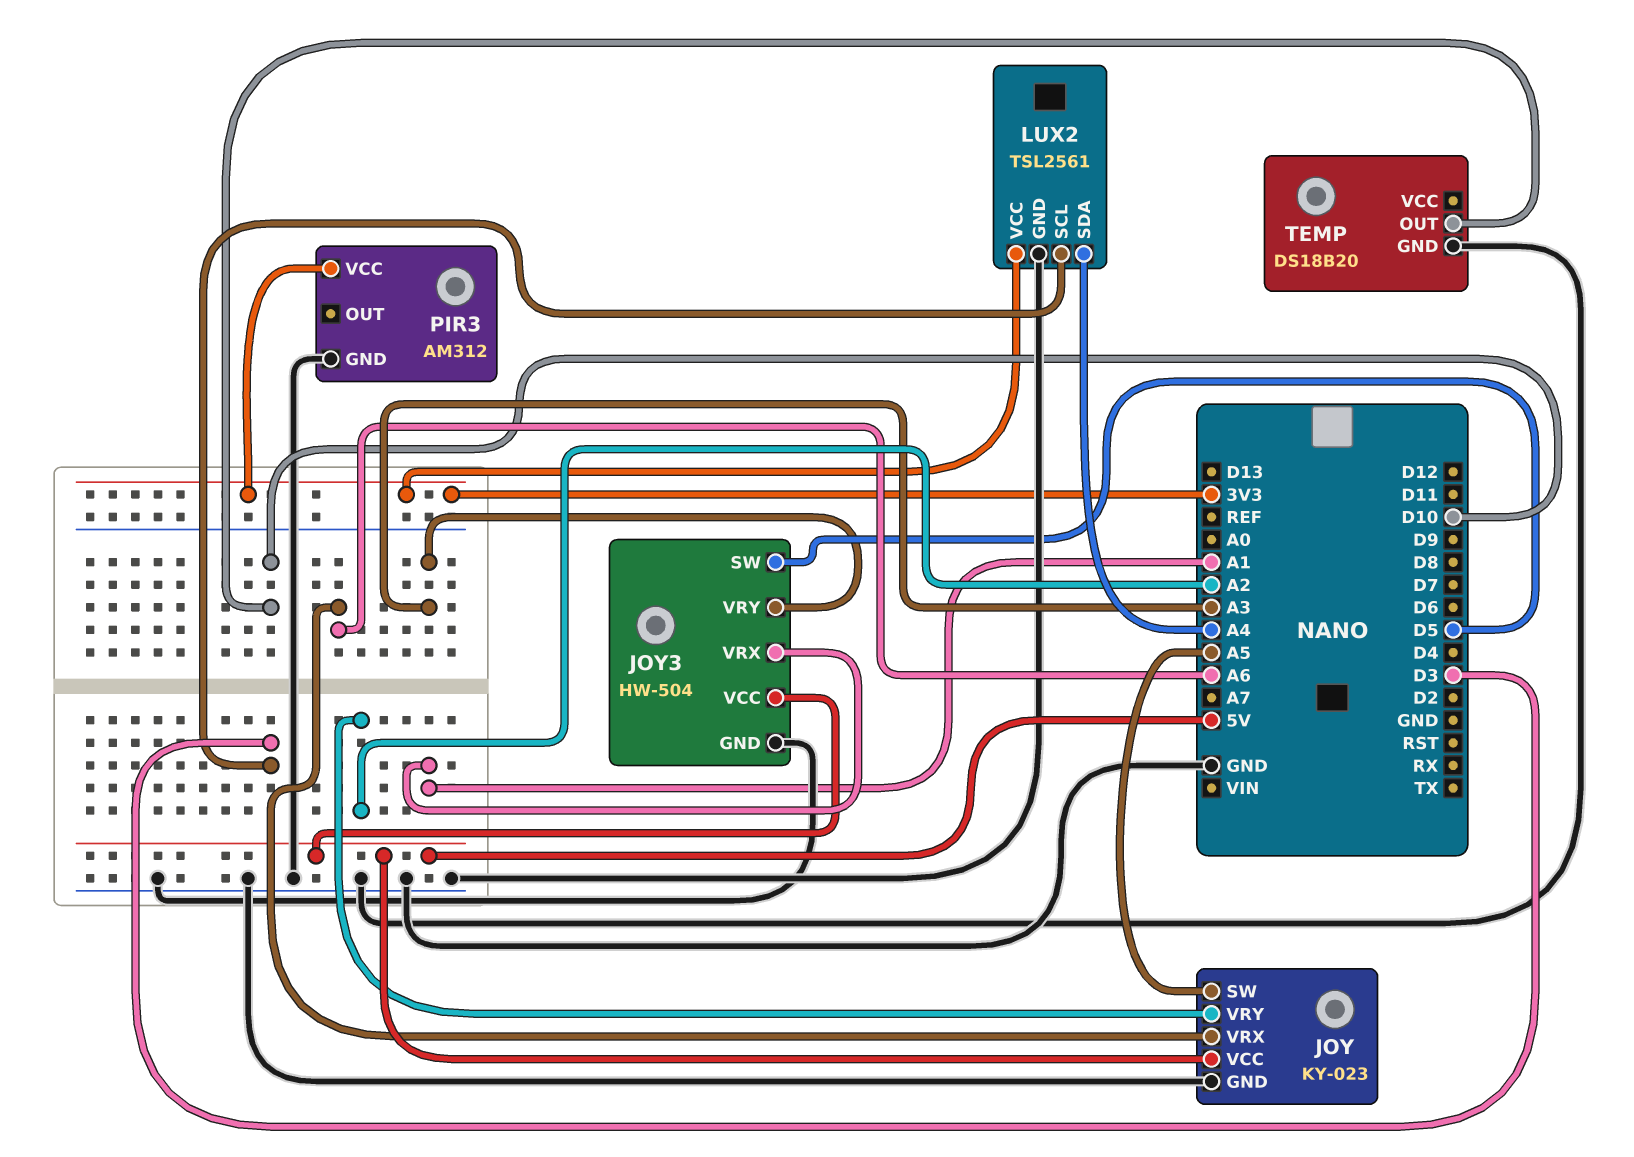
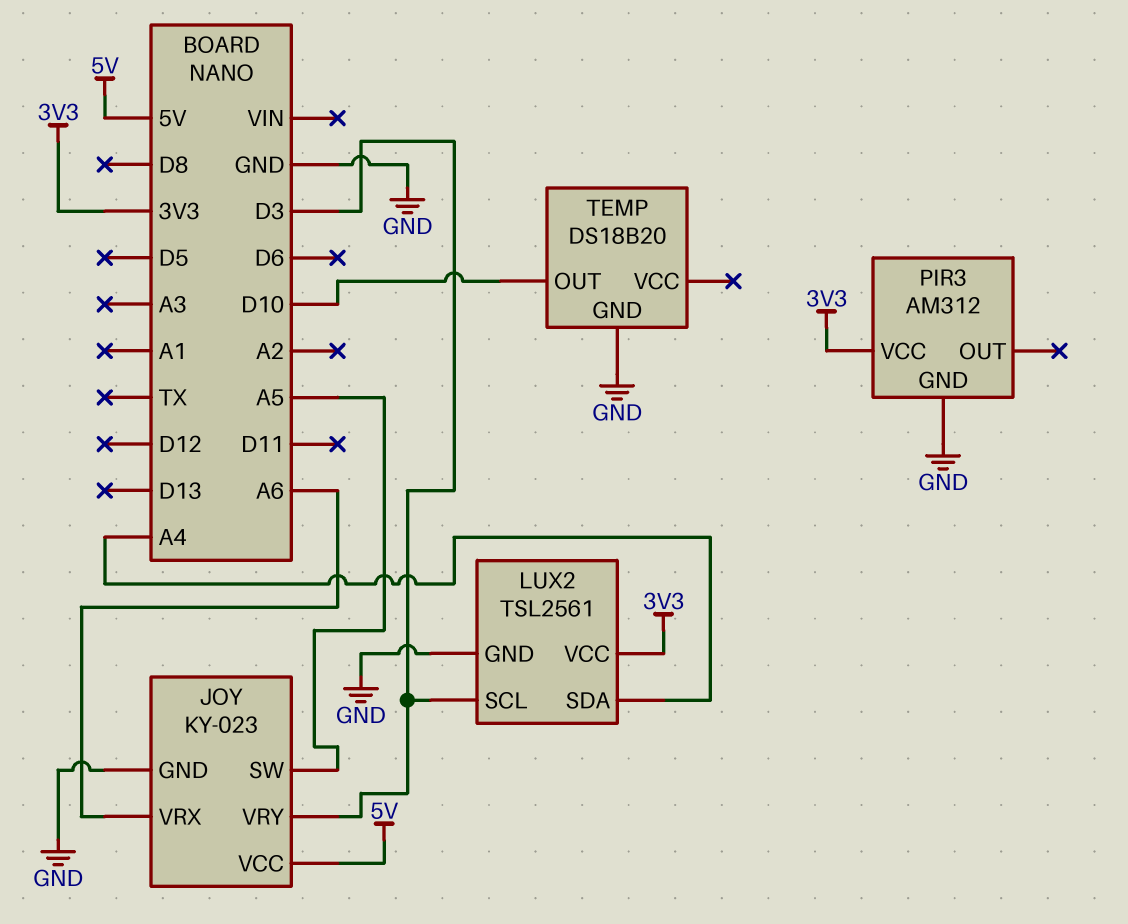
JOY pin VRY: A2 -> D3
JOY3: HW-504 -> none
JOY3 pin GND: GND -> none
JOY3 pin SW: D5 -> none
JOY3 pin VCC: 5V -> none
JOY3 pin VRX: A1 -> none
JOY3 pin VRY: A3 -> none

